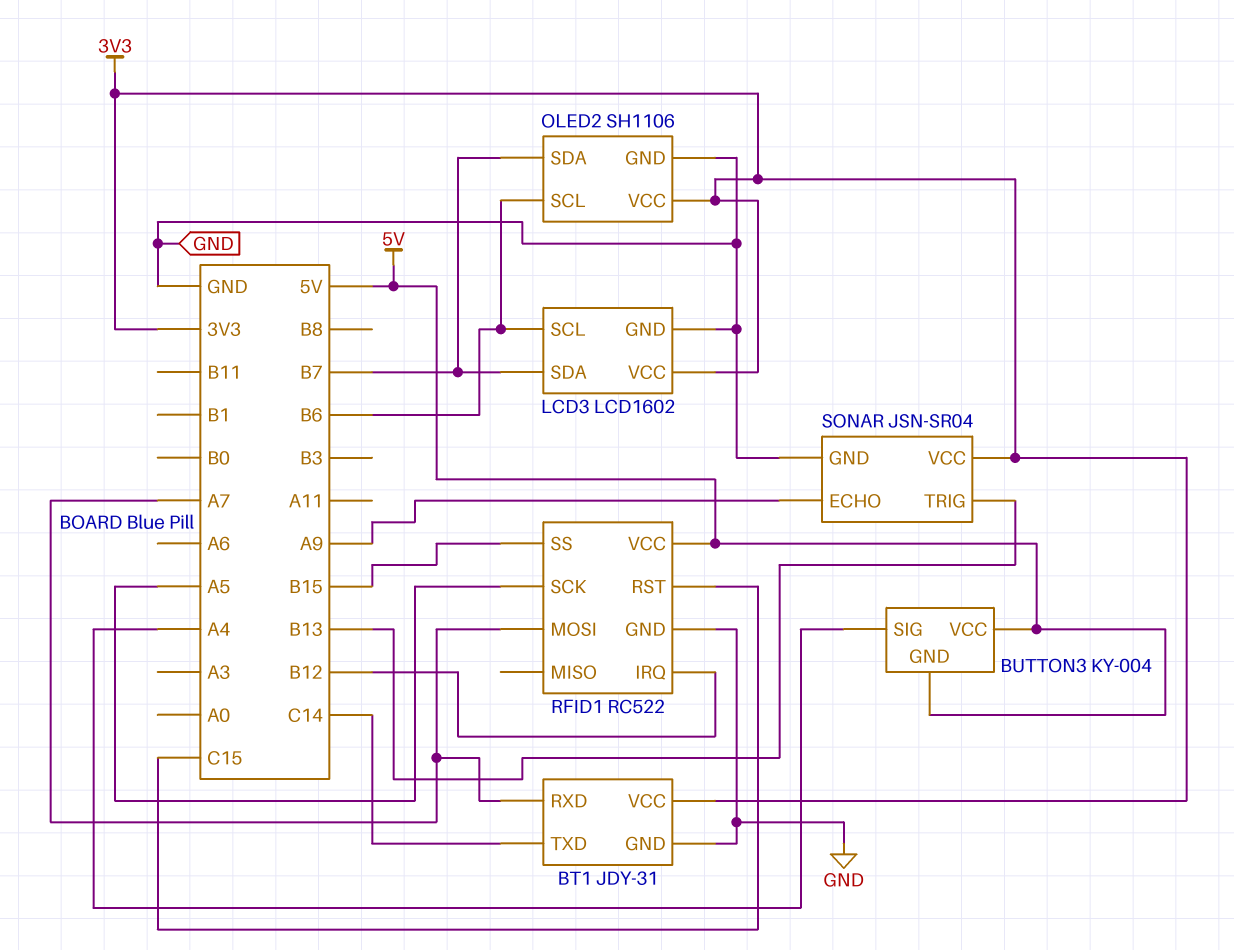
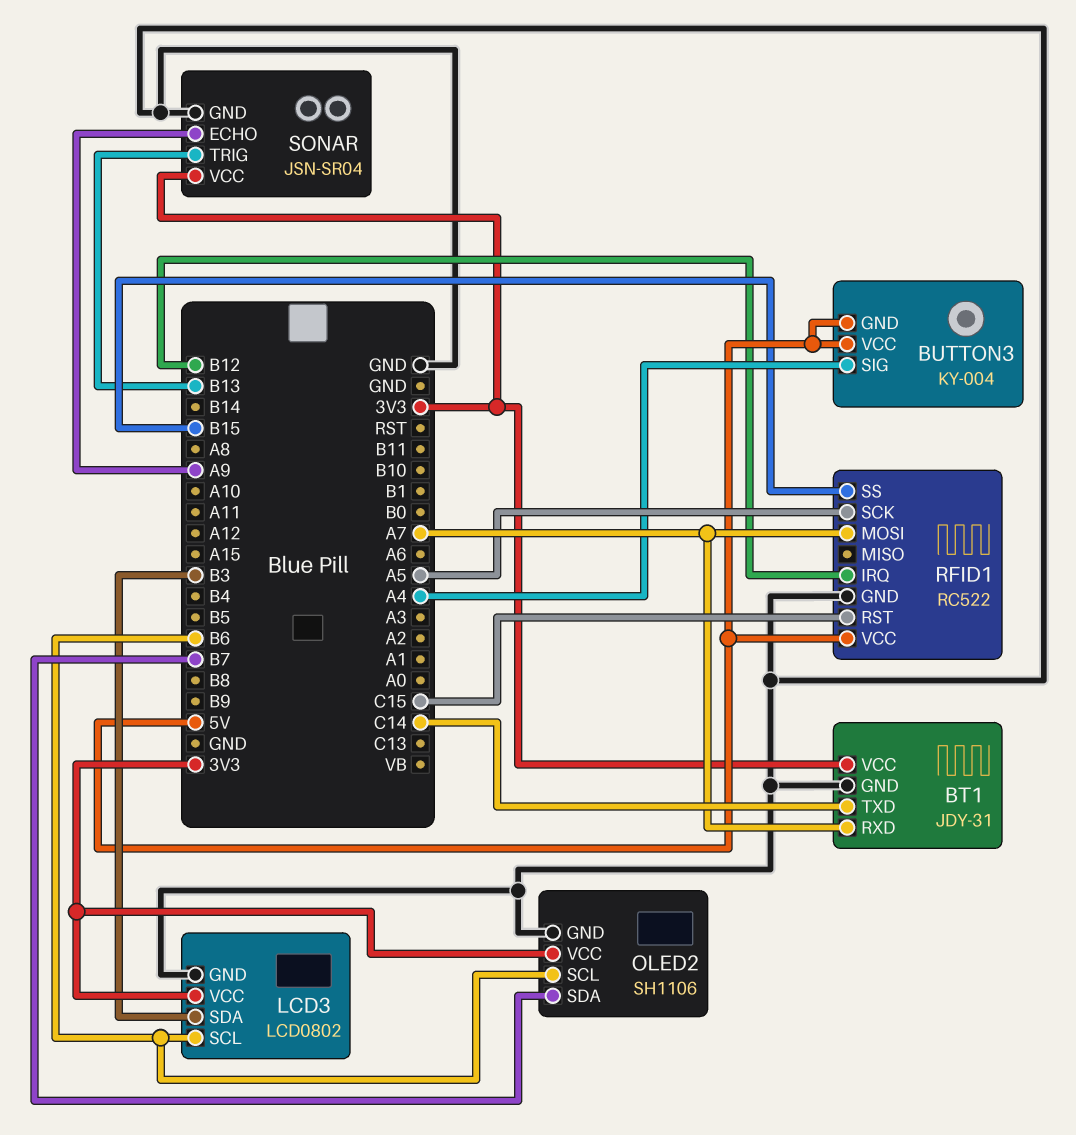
LCD3: LCD1602 -> LCD0802
LCD3 pin SDA: B7 -> B3

